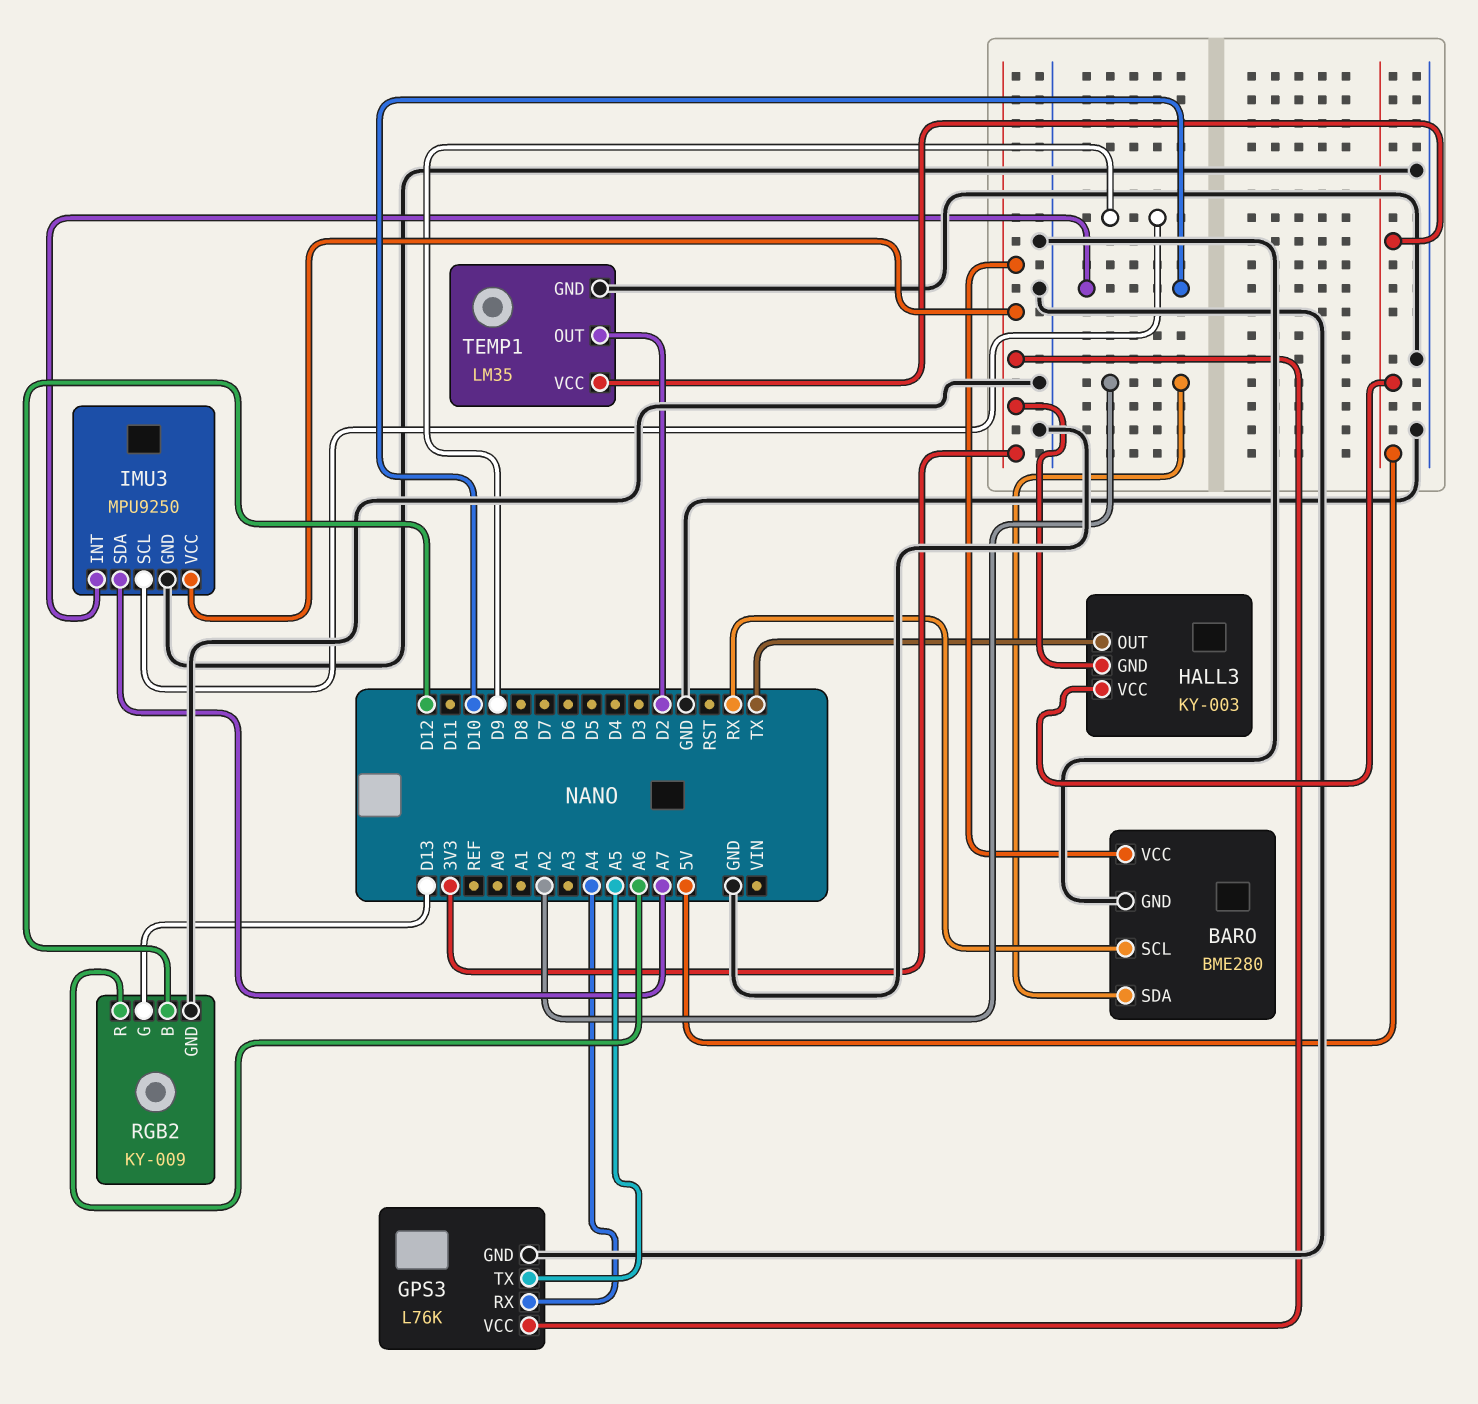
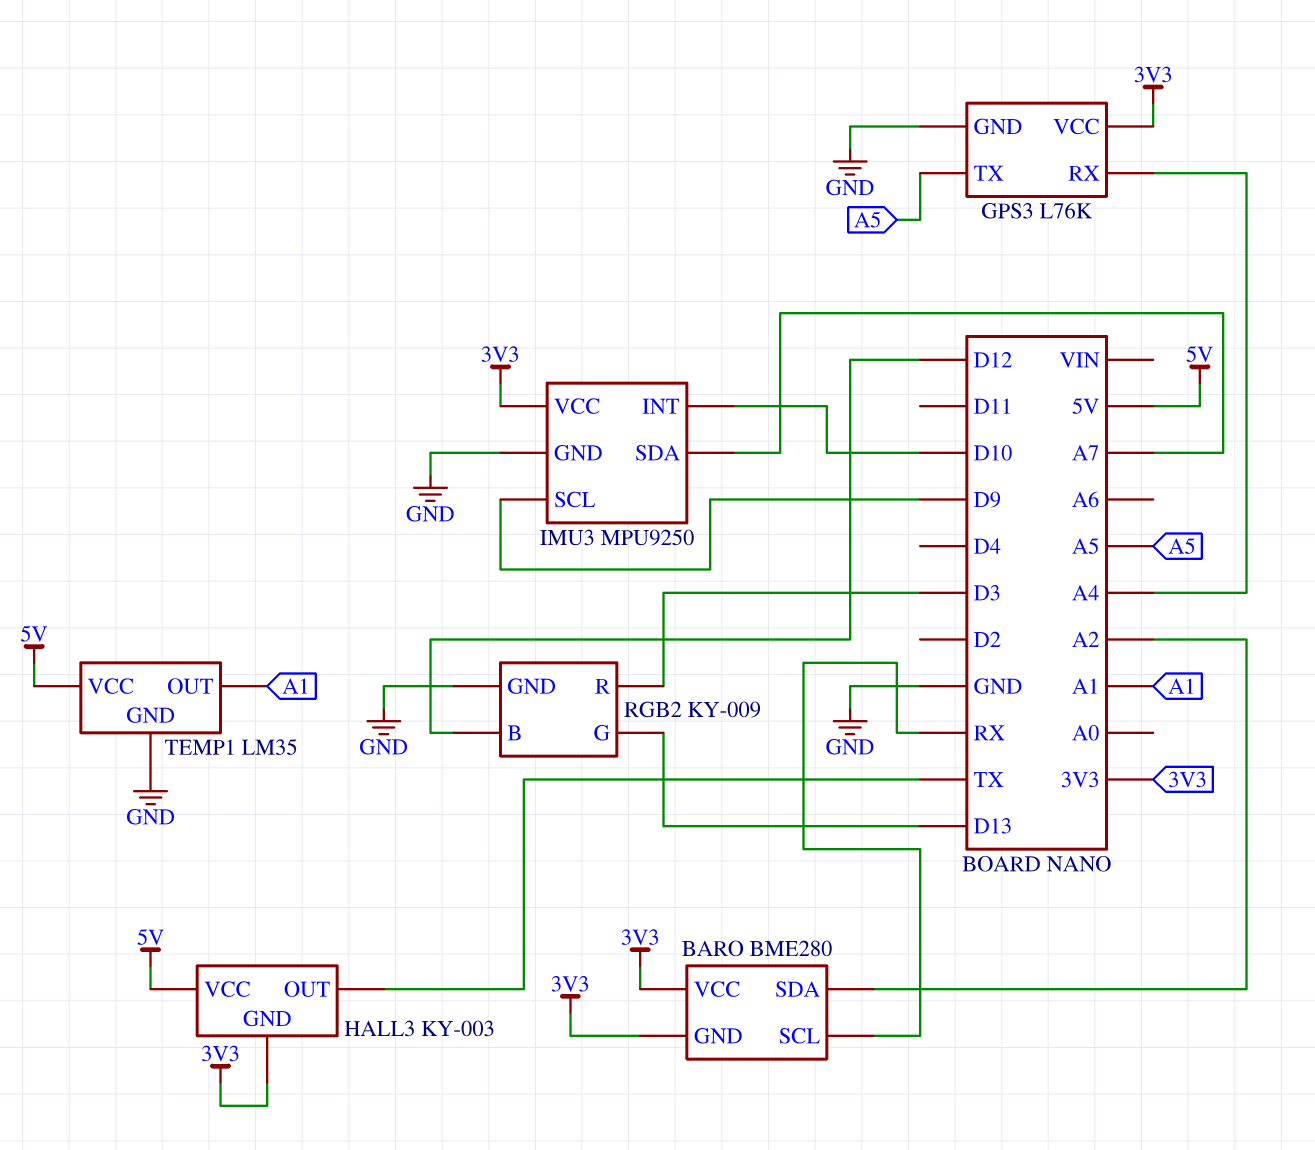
BARO pin GND: GND -> 3V3
RGB2 pin R: A6 -> D3
TEMP1 pin OUT: D2 -> A1

